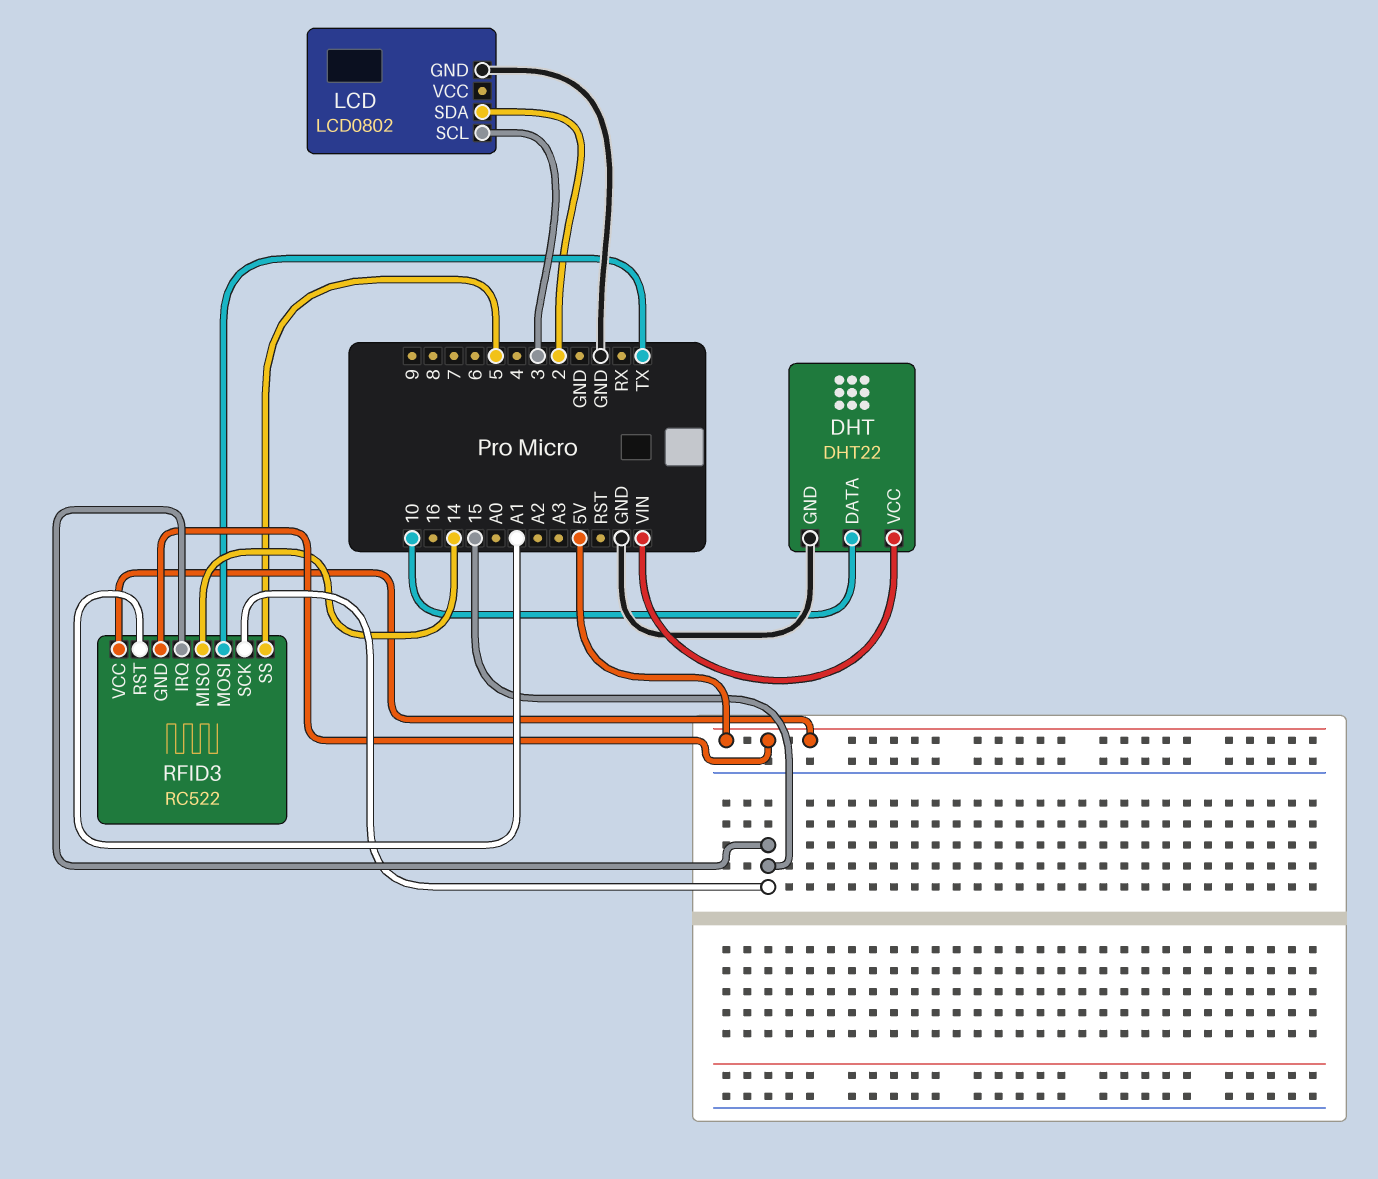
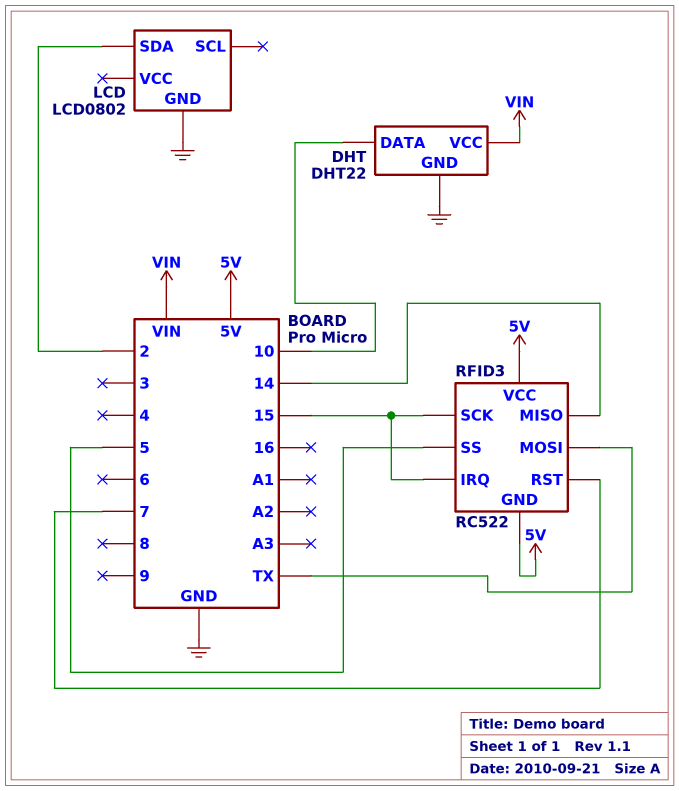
LCD pin SCL: 3 -> none
RFID3 pin RST: A1 -> 7

